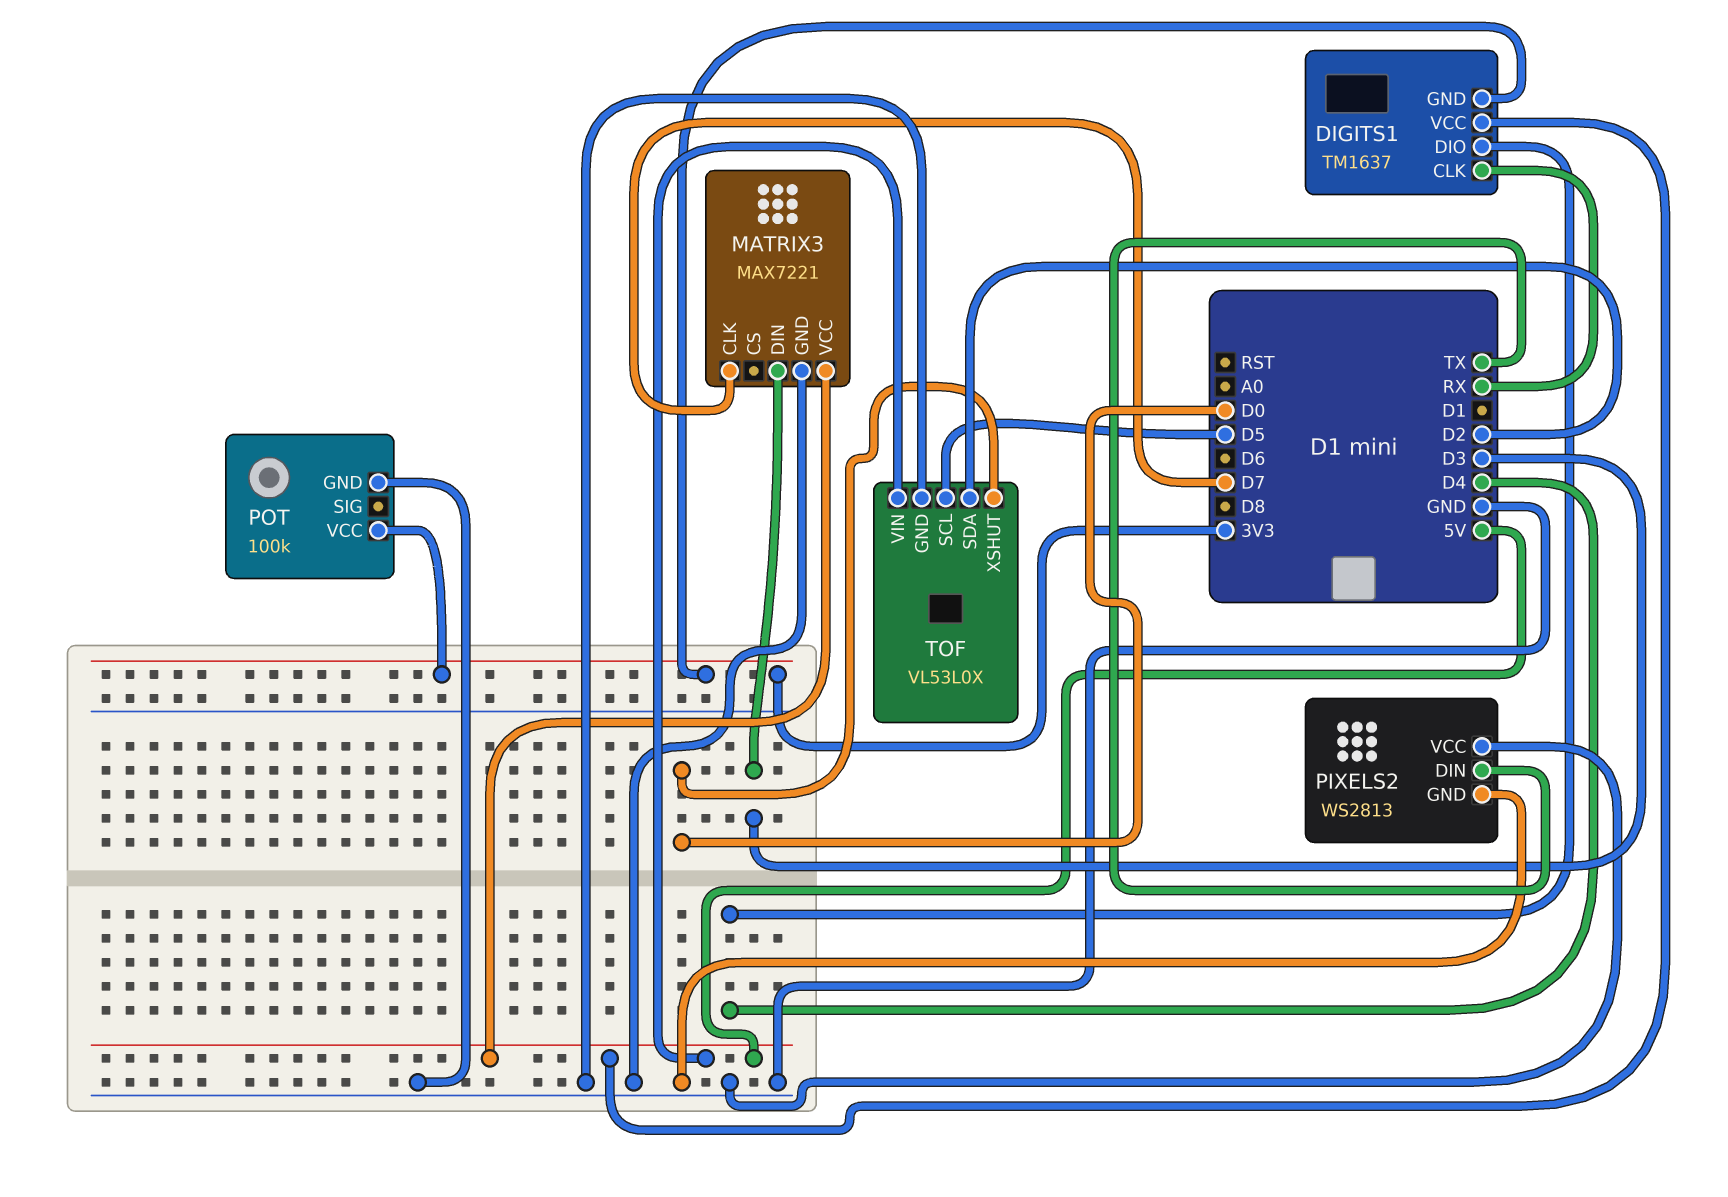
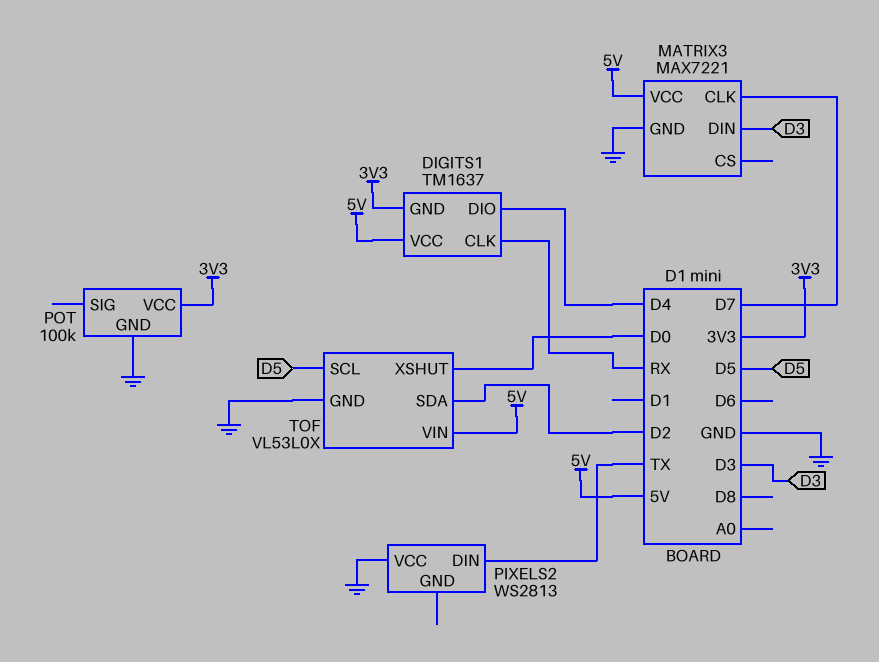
PIXELS2 pin GND: GND -> none

